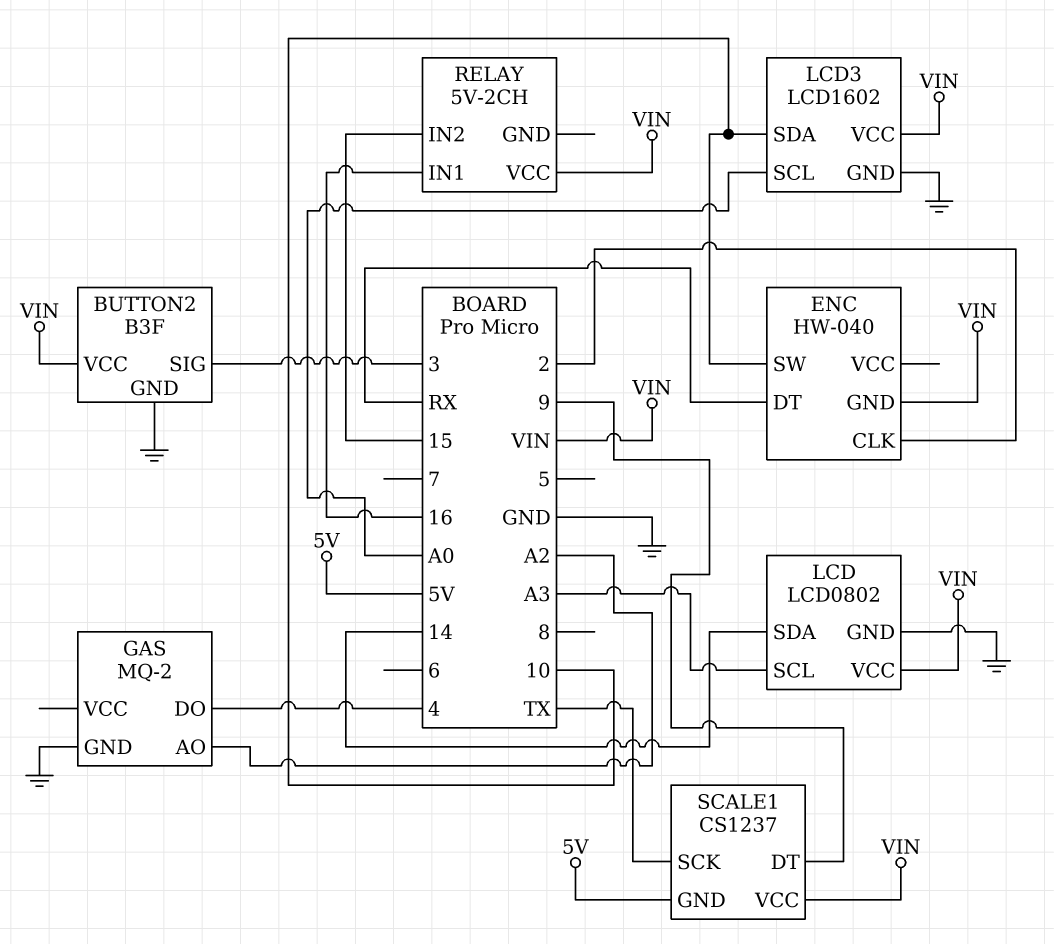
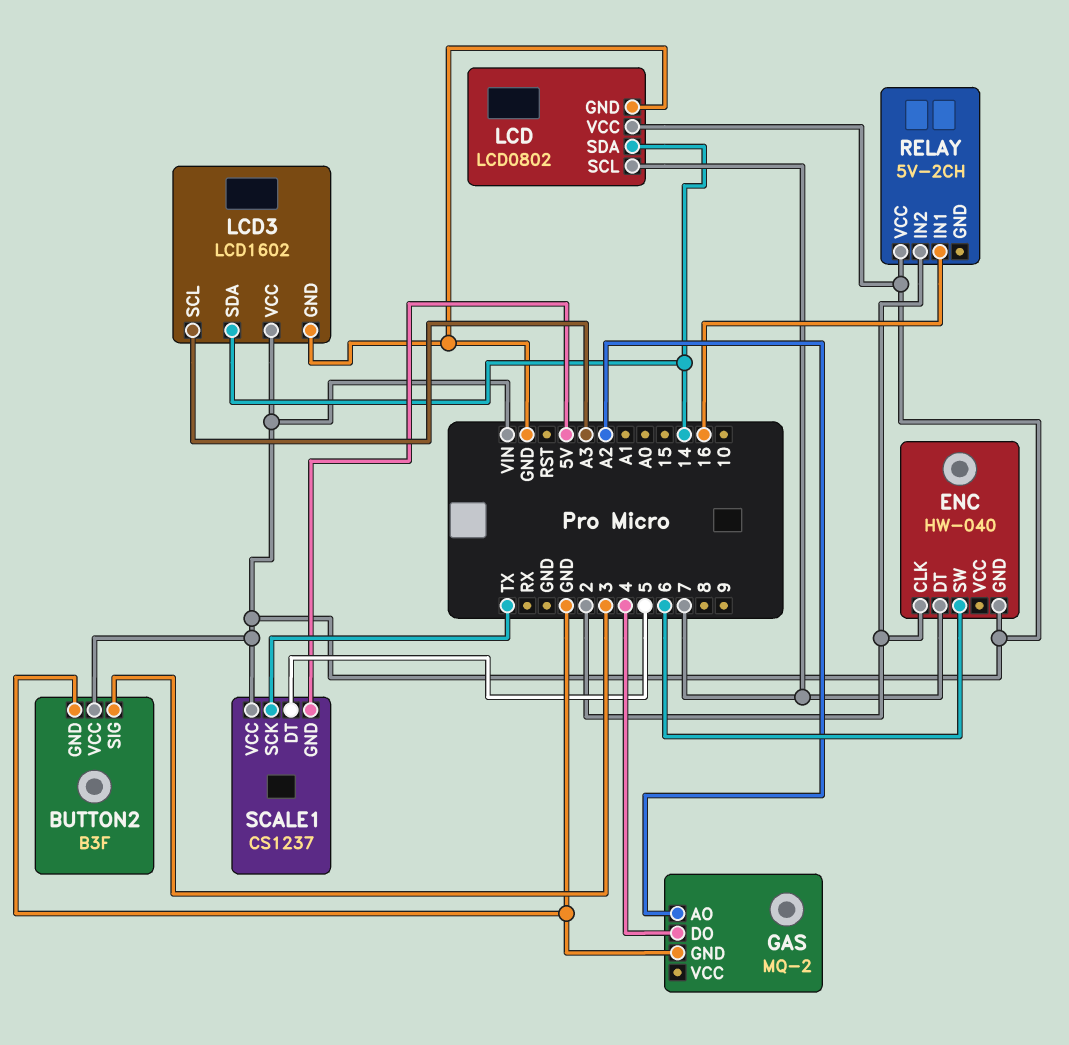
ENC pin DT: RX -> 7
ENC pin SW: 10 -> 6
LCD pin SCL: A3 -> 7
LCD3 pin SCL: A0 -> A3
LCD3 pin SDA: 10 -> 14
RELAY pin IN2: 15 -> 2
SCALE1 pin DT: 9 -> 5

